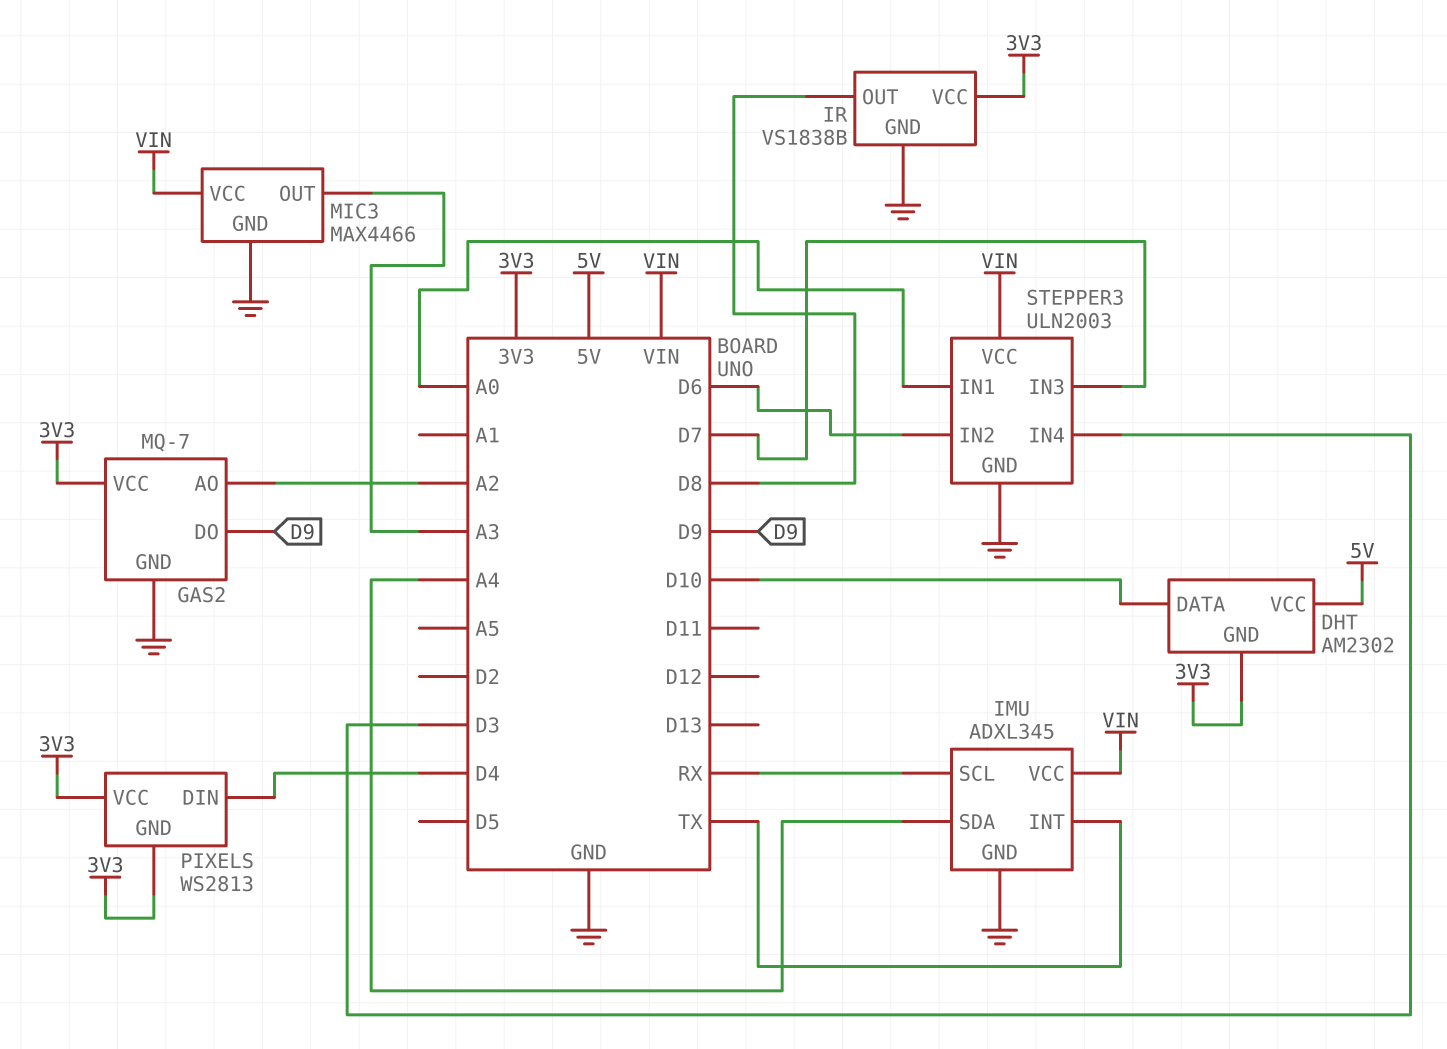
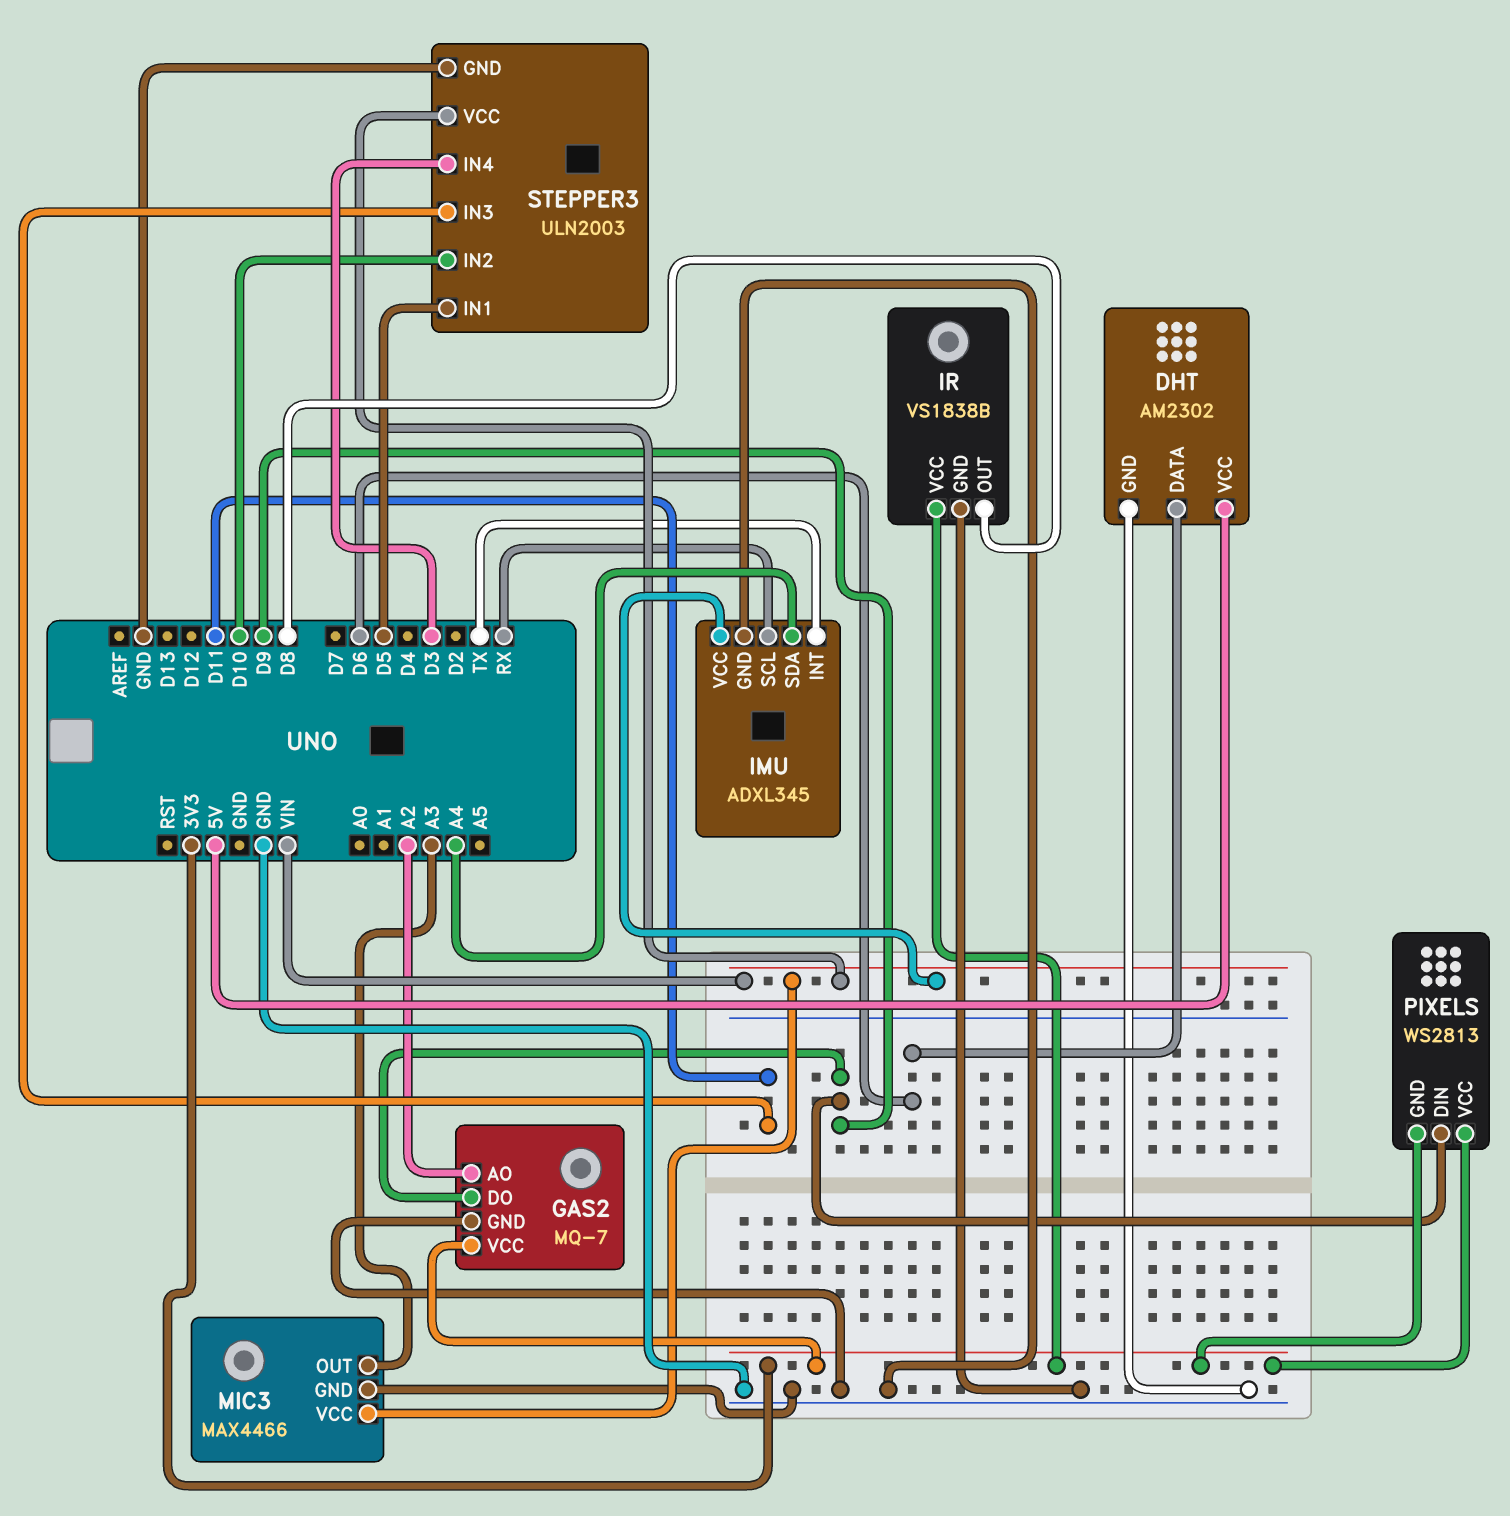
DHT pin DATA: D10 -> D6
DHT pin GND: 3V3 -> GND
PIXELS pin DIN: D4 -> D9
STEPPER3 pin IN1: A0 -> D5
STEPPER3 pin IN2: D6 -> D10
STEPPER3 pin IN3: D7 -> D11

